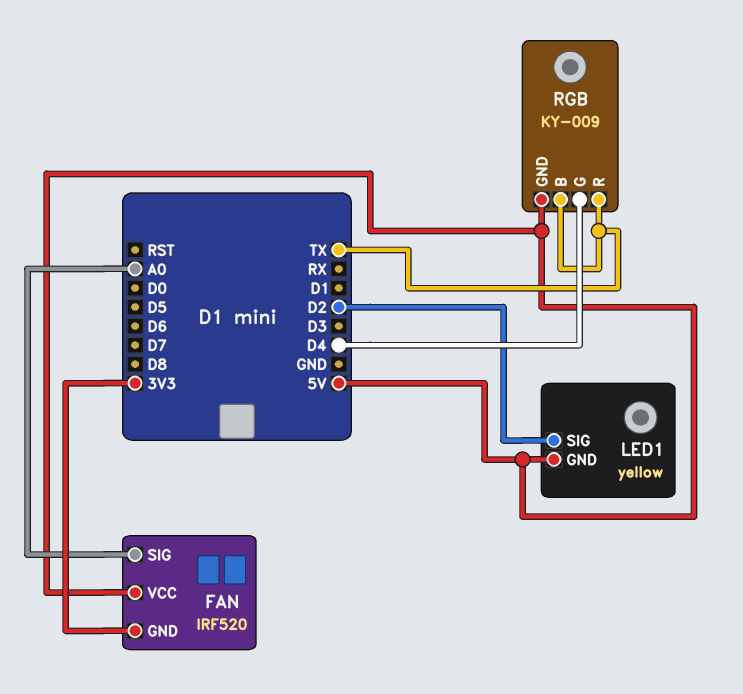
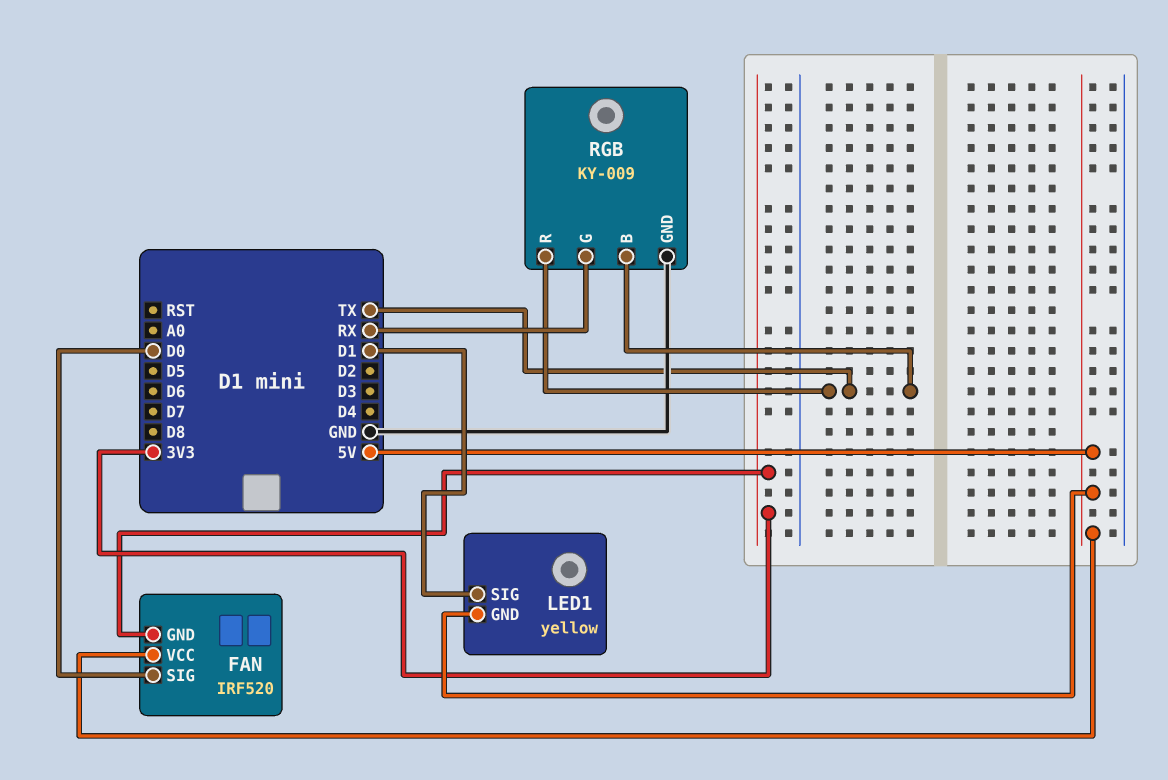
FAN pin SIG: A0 -> D0
LED1 pin SIG: D2 -> D1
RGB pin G: D4 -> RX
RGB pin GND: 5V -> GND

